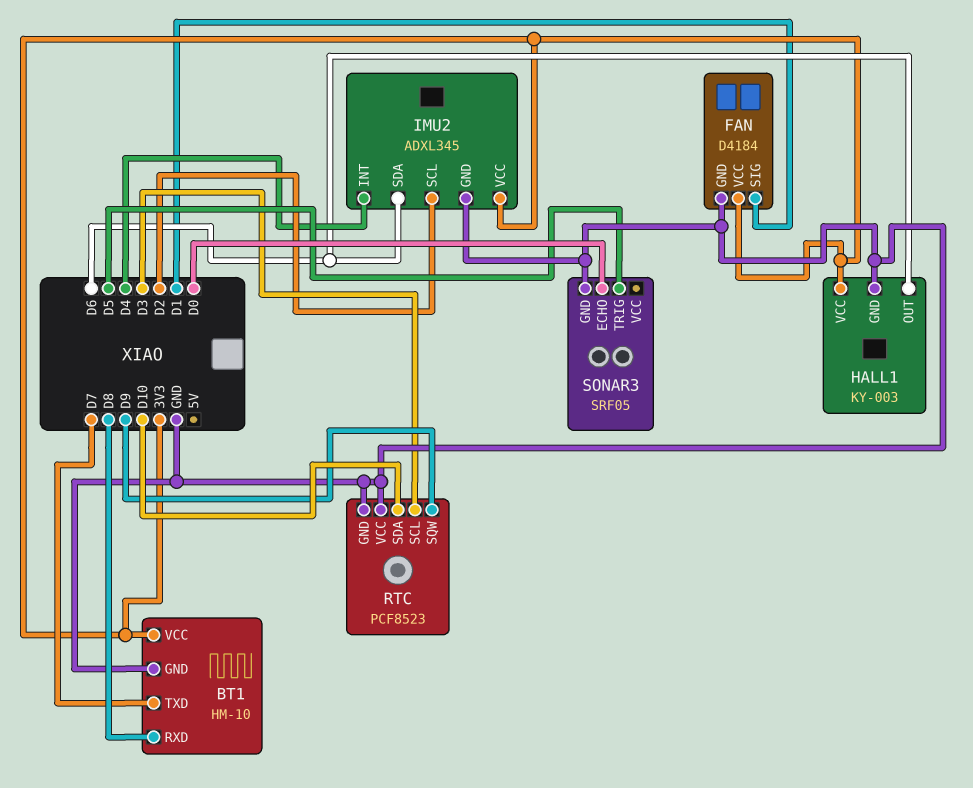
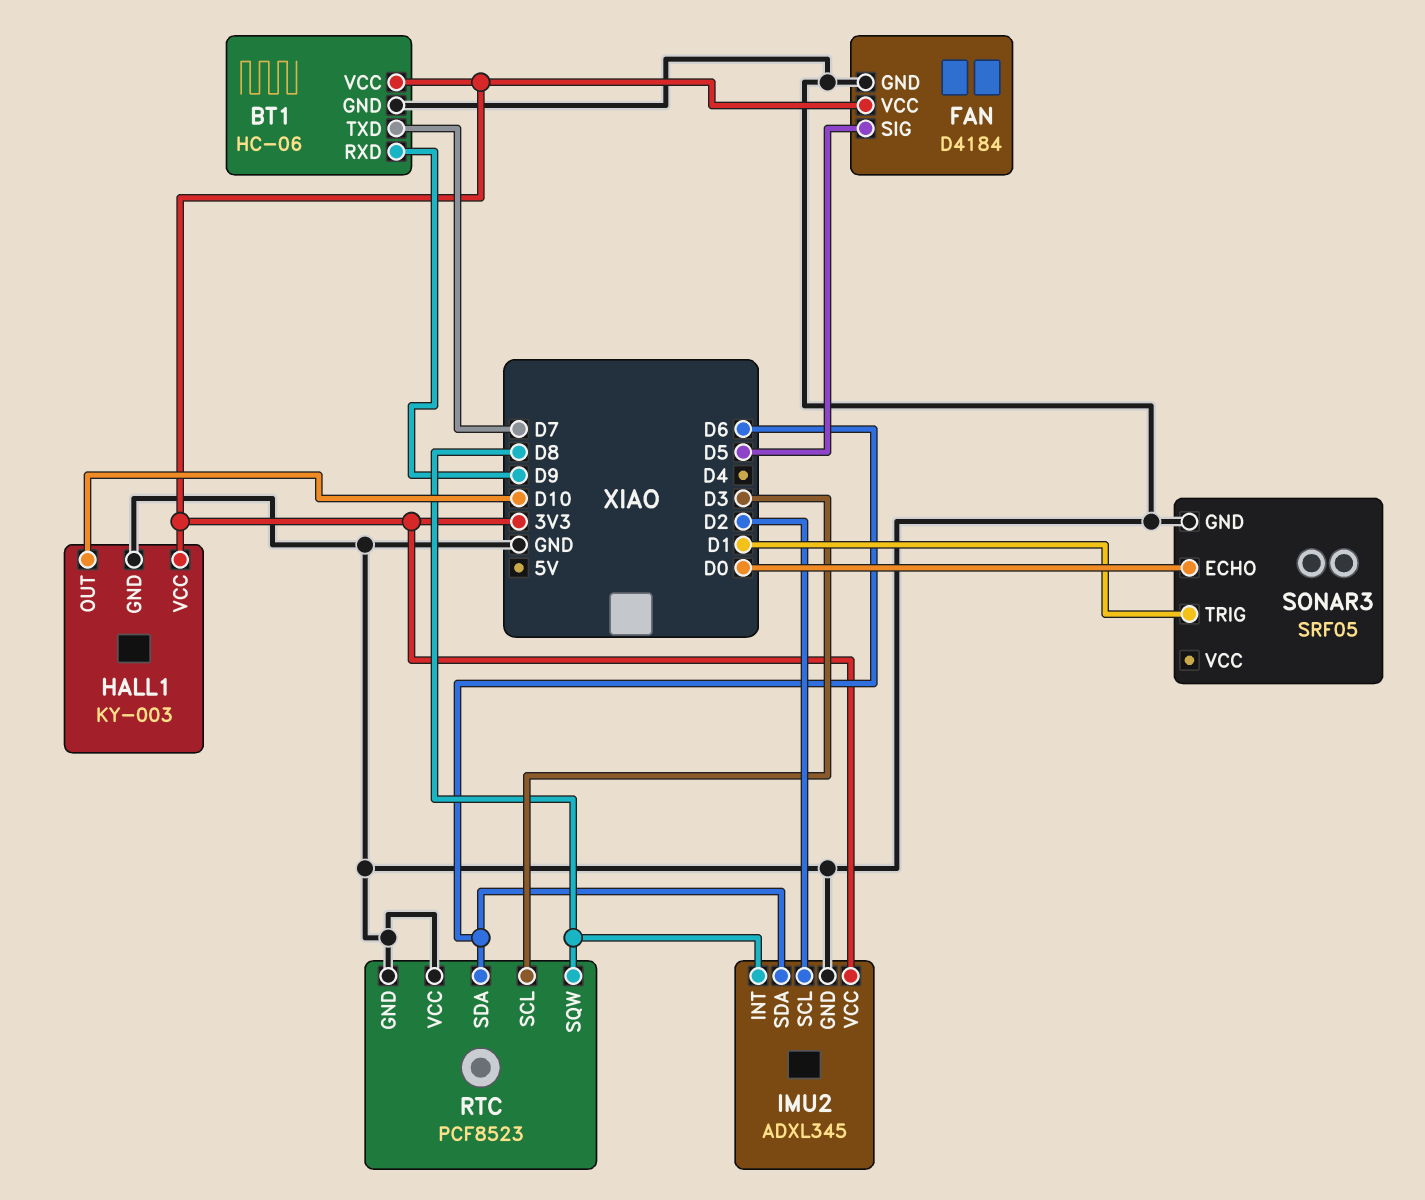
BT1: HM-10 -> HC-06
BT1 pin RXD: D8 -> D9
FAN pin SIG: D1 -> D5
HALL1 pin OUT: D6 -> D10
IMU2 pin INT: D4 -> D8
RTC pin SDA: D10 -> D6
RTC pin SQW: D9 -> D8
SONAR3 pin TRIG: D5 -> D1

